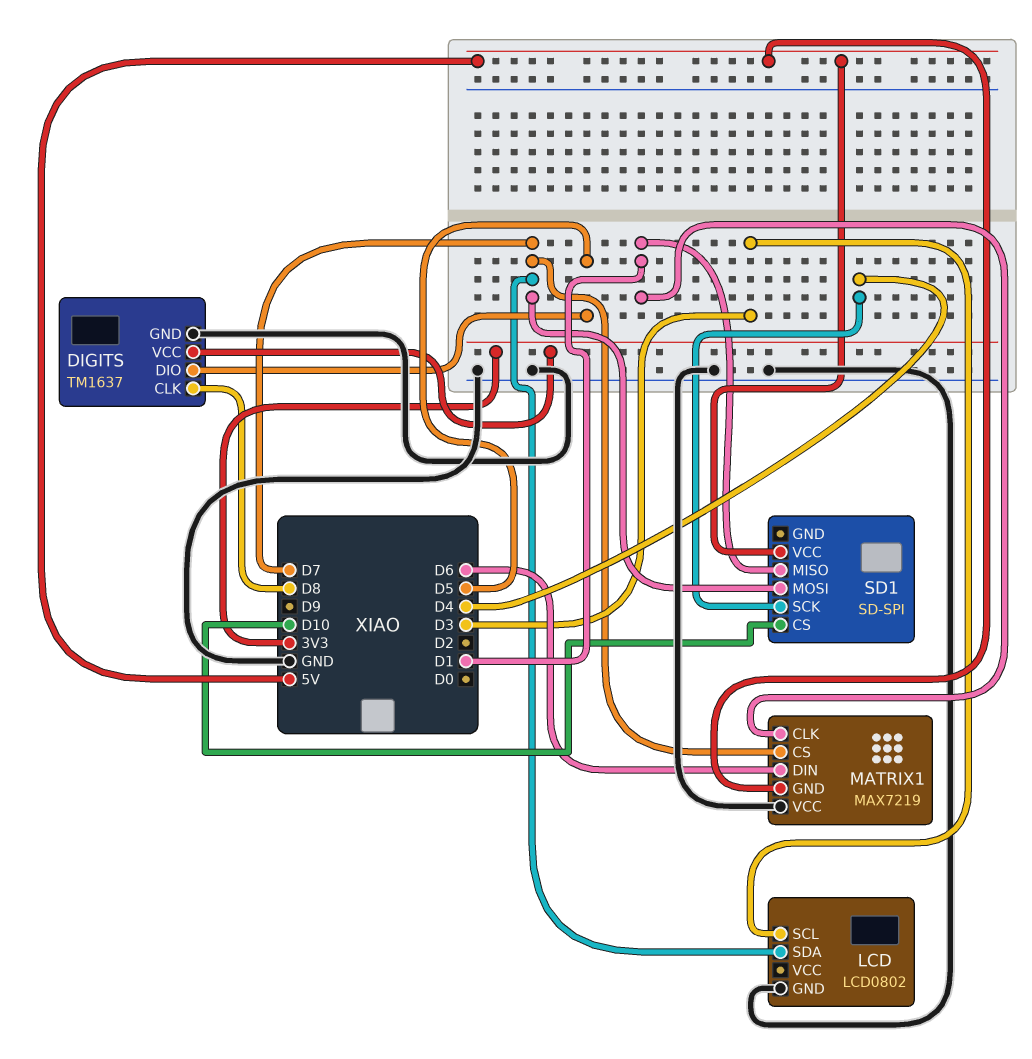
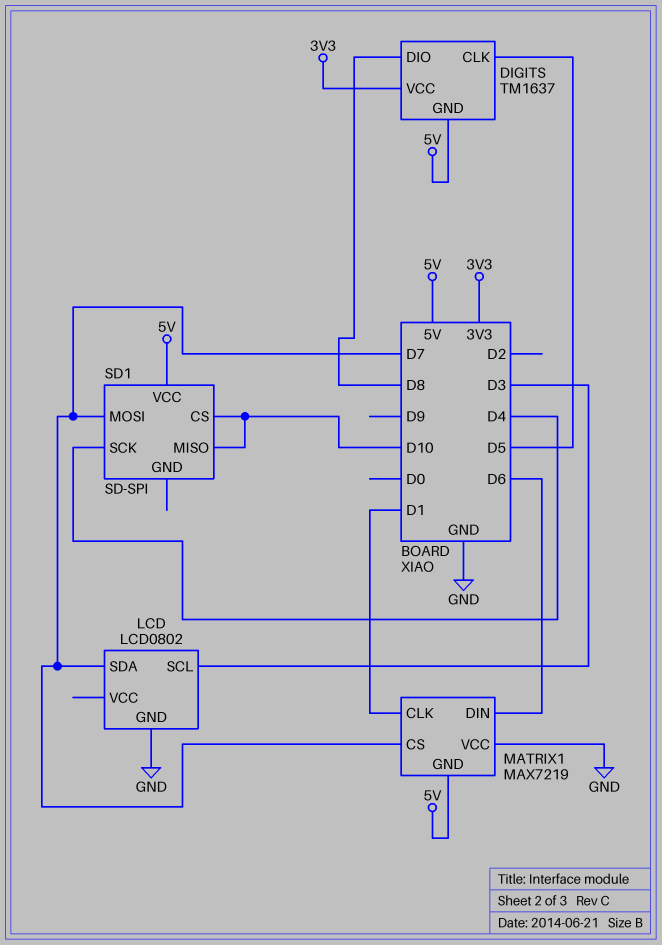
DIGITS pin CLK: D8 -> D5
DIGITS pin DIO: D5 -> D8
DIGITS pin GND: GND -> 5V
SD1 pin MISO: D1 -> D10

